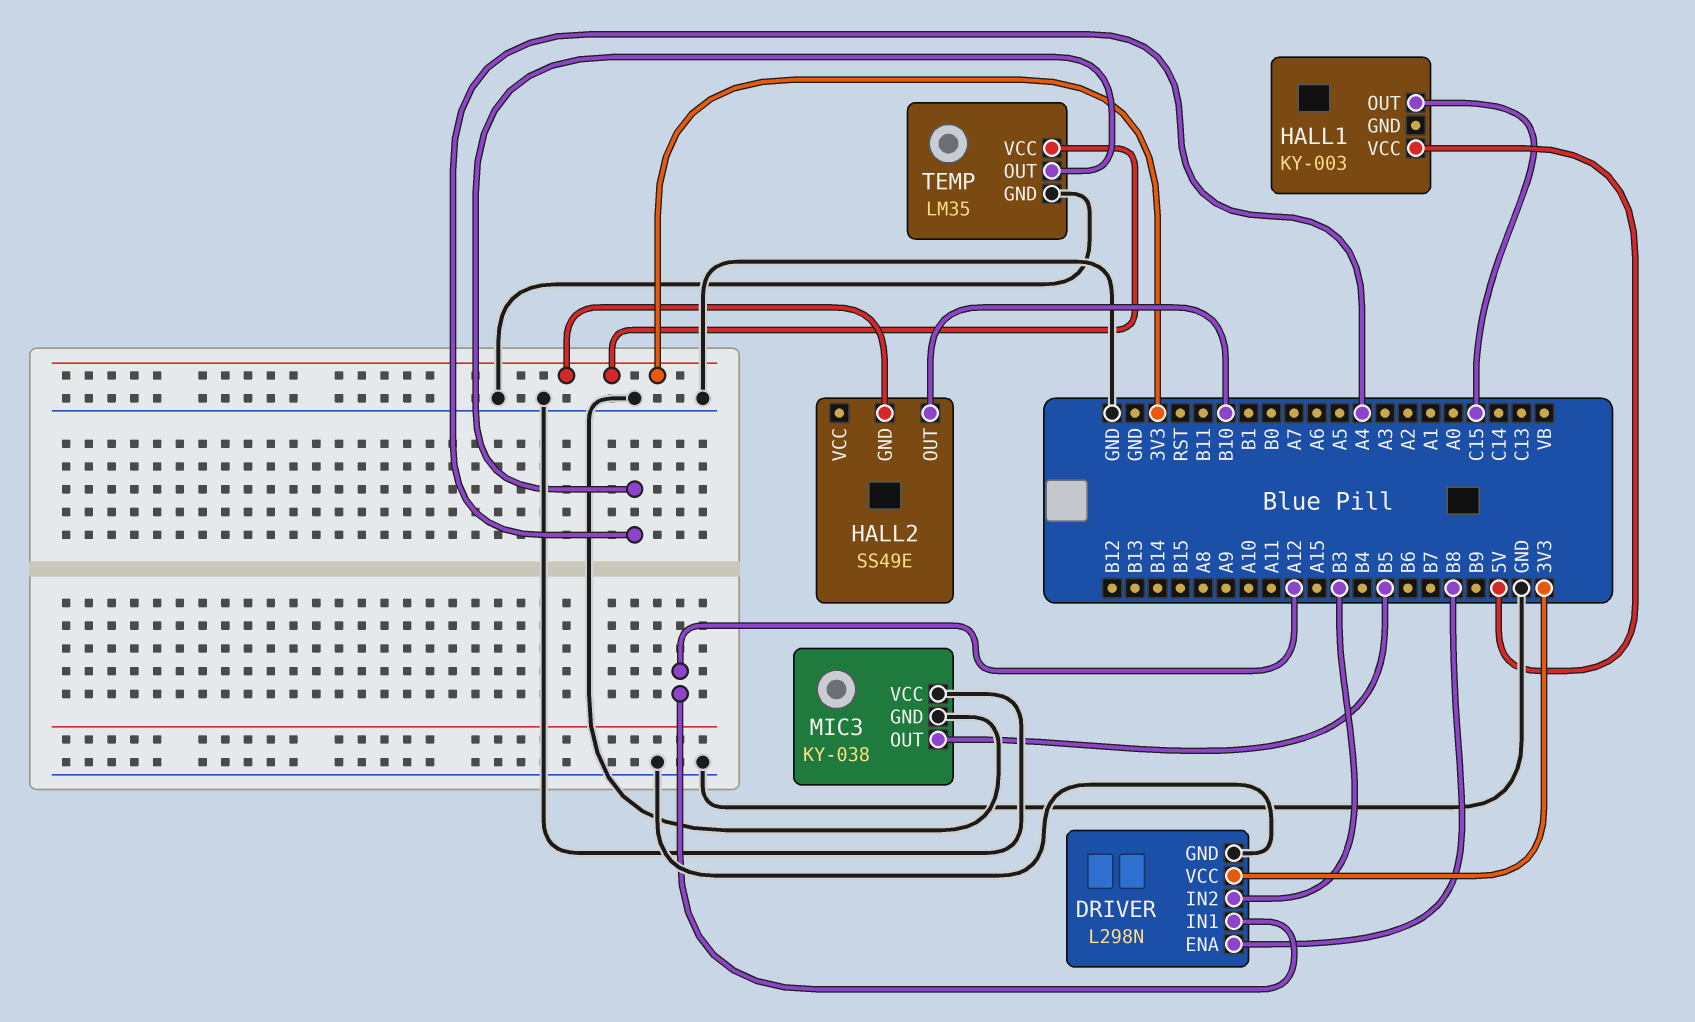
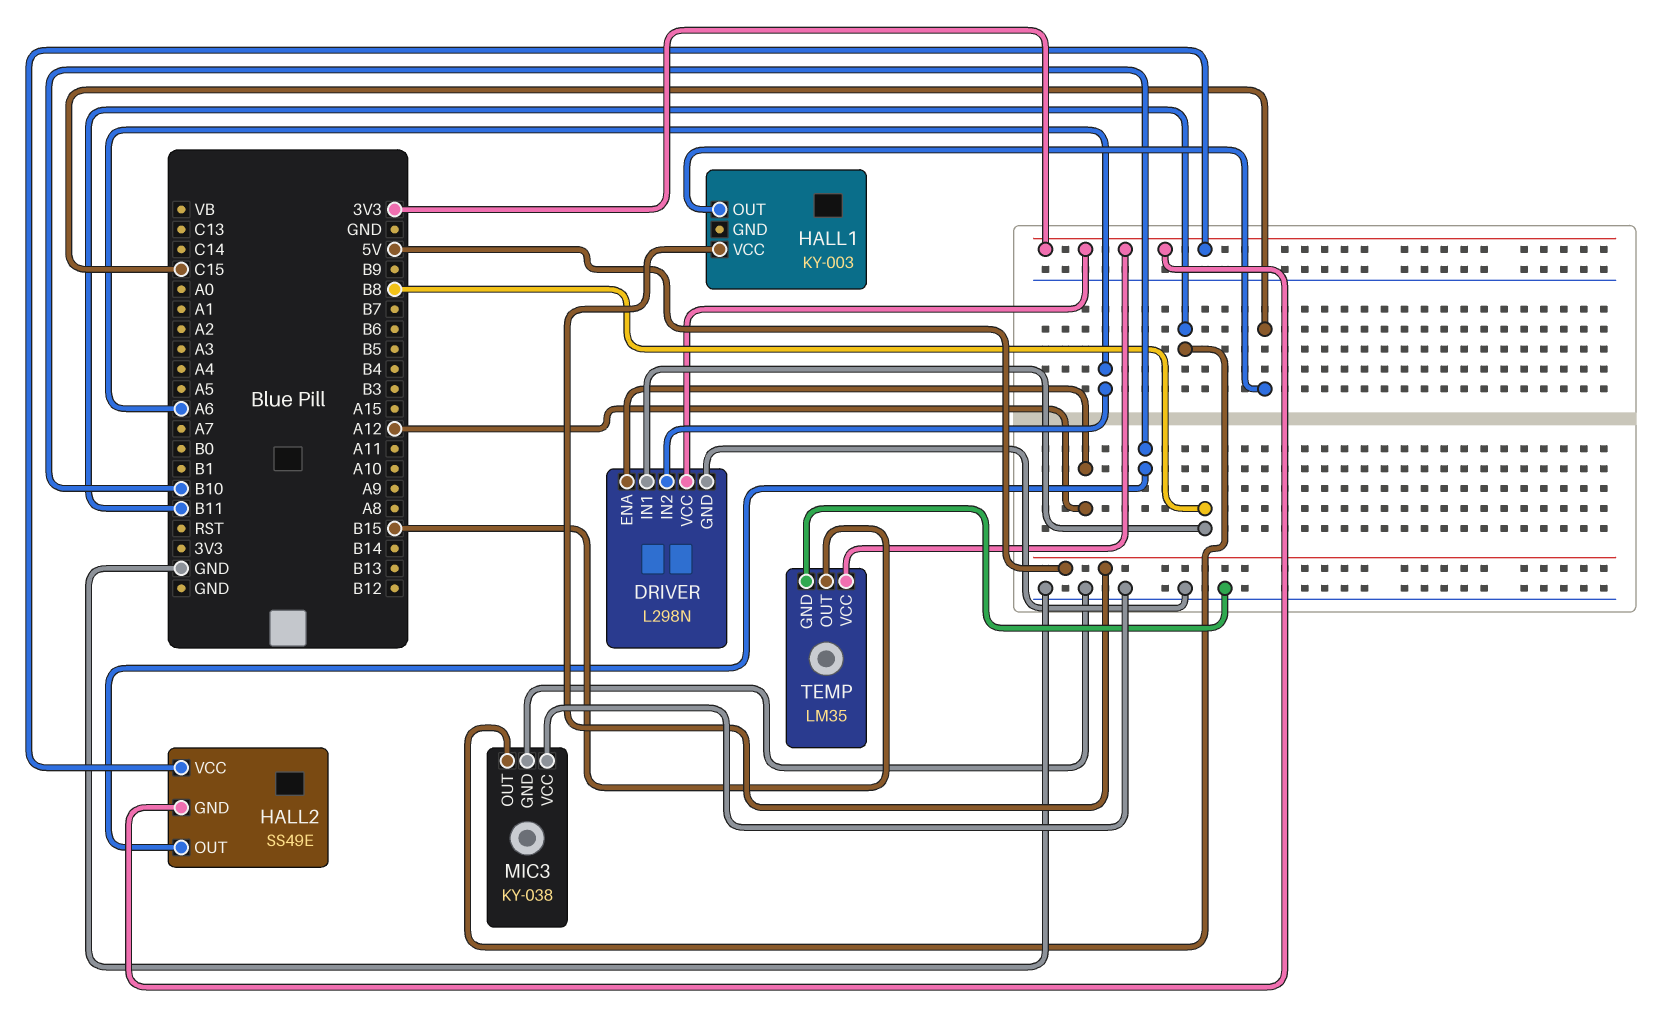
DRIVER pin ENA: B8 -> A12
DRIVER pin IN1: A12 -> B8
DRIVER pin IN2: B3 -> A6
HALL2 pin VCC: none -> 3V3
MIC3 pin OUT: B5 -> B11
TEMP pin OUT: A4 -> B15

